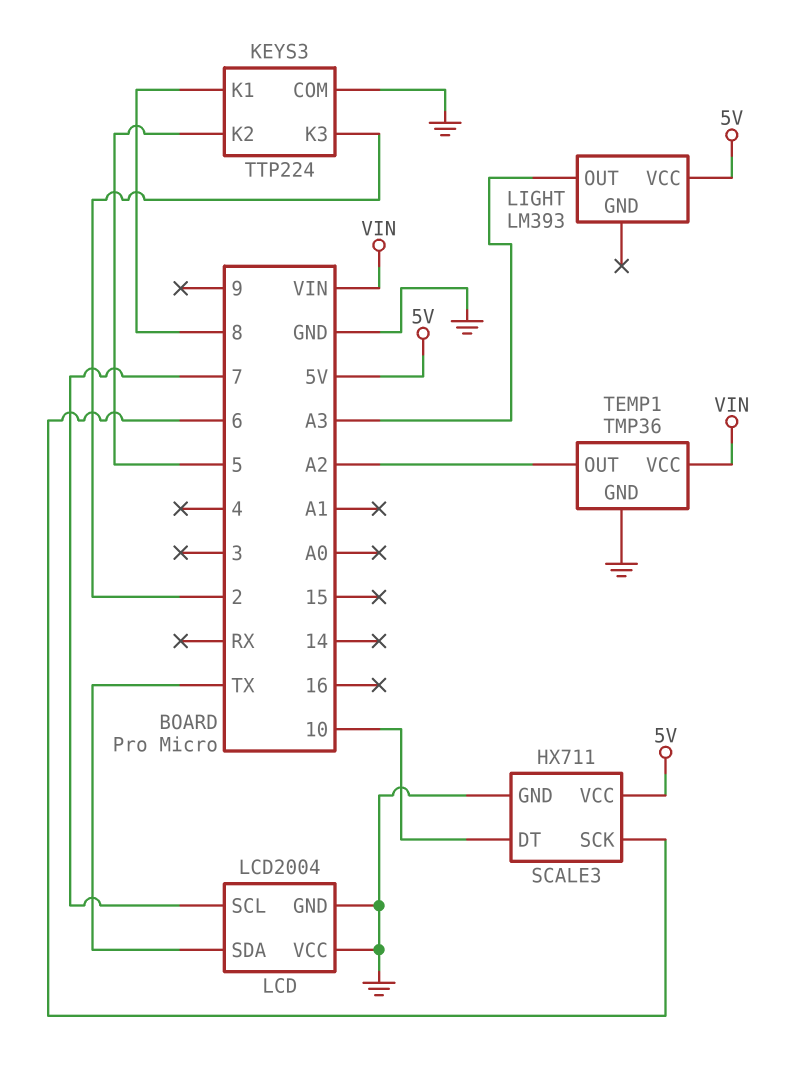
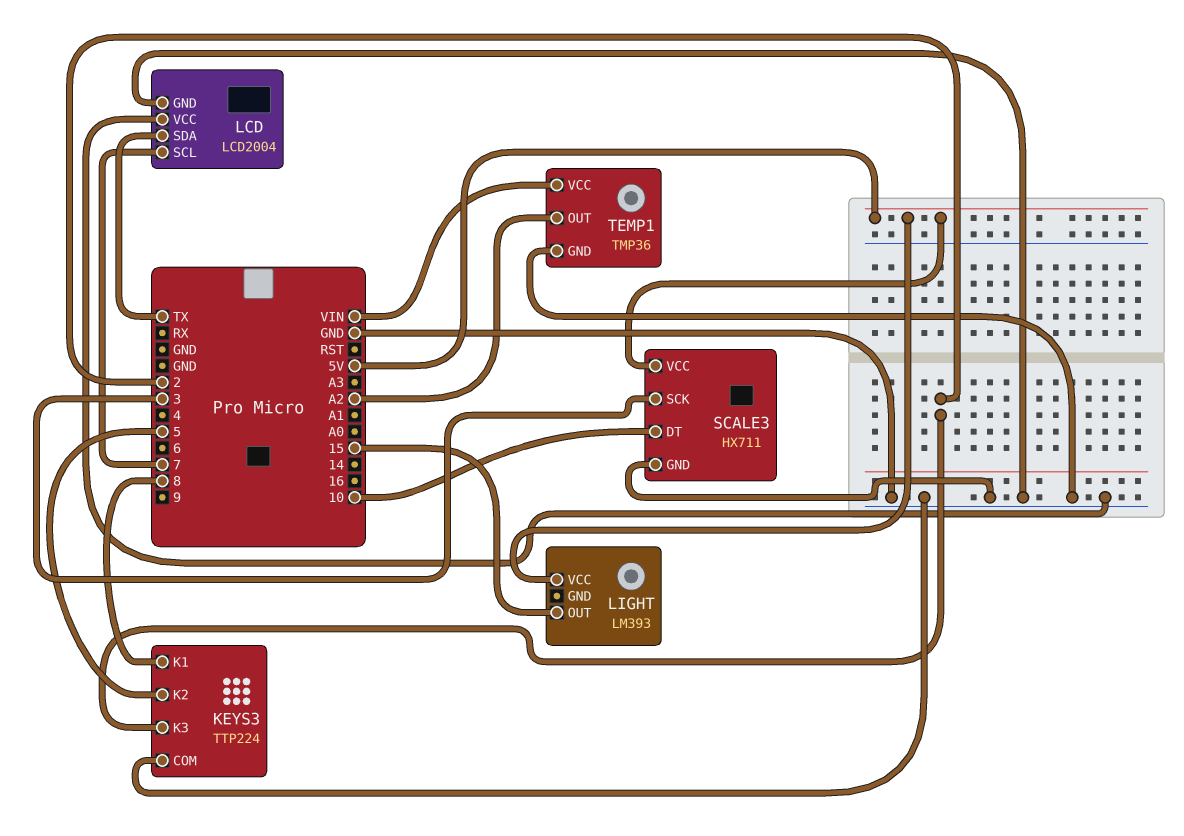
LIGHT pin OUT: A3 -> 15
SCALE3 pin SCK: 6 -> 3

